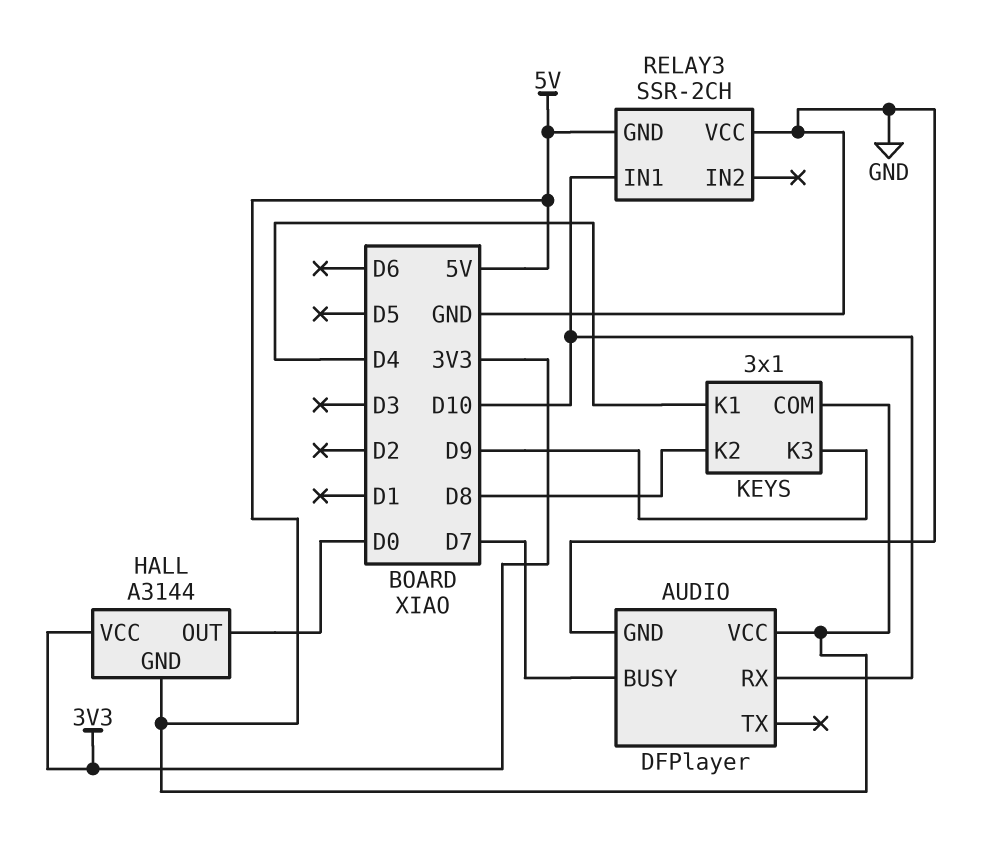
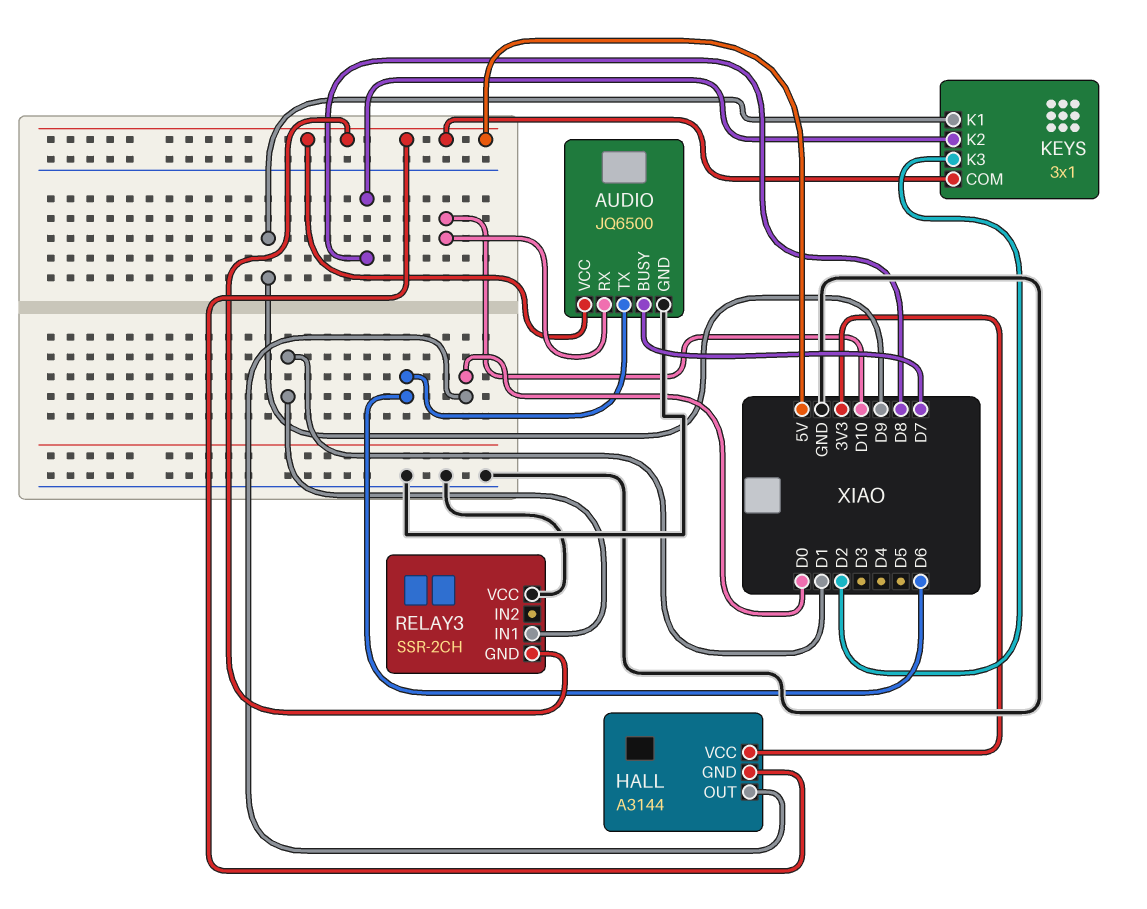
AUDIO: DFPlayer -> JQ6500
AUDIO pin TX: none -> D6
KEYS pin K1: D4 -> D9
KEYS pin K3: D9 -> D2
RELAY3 pin IN1: D10 -> D1

